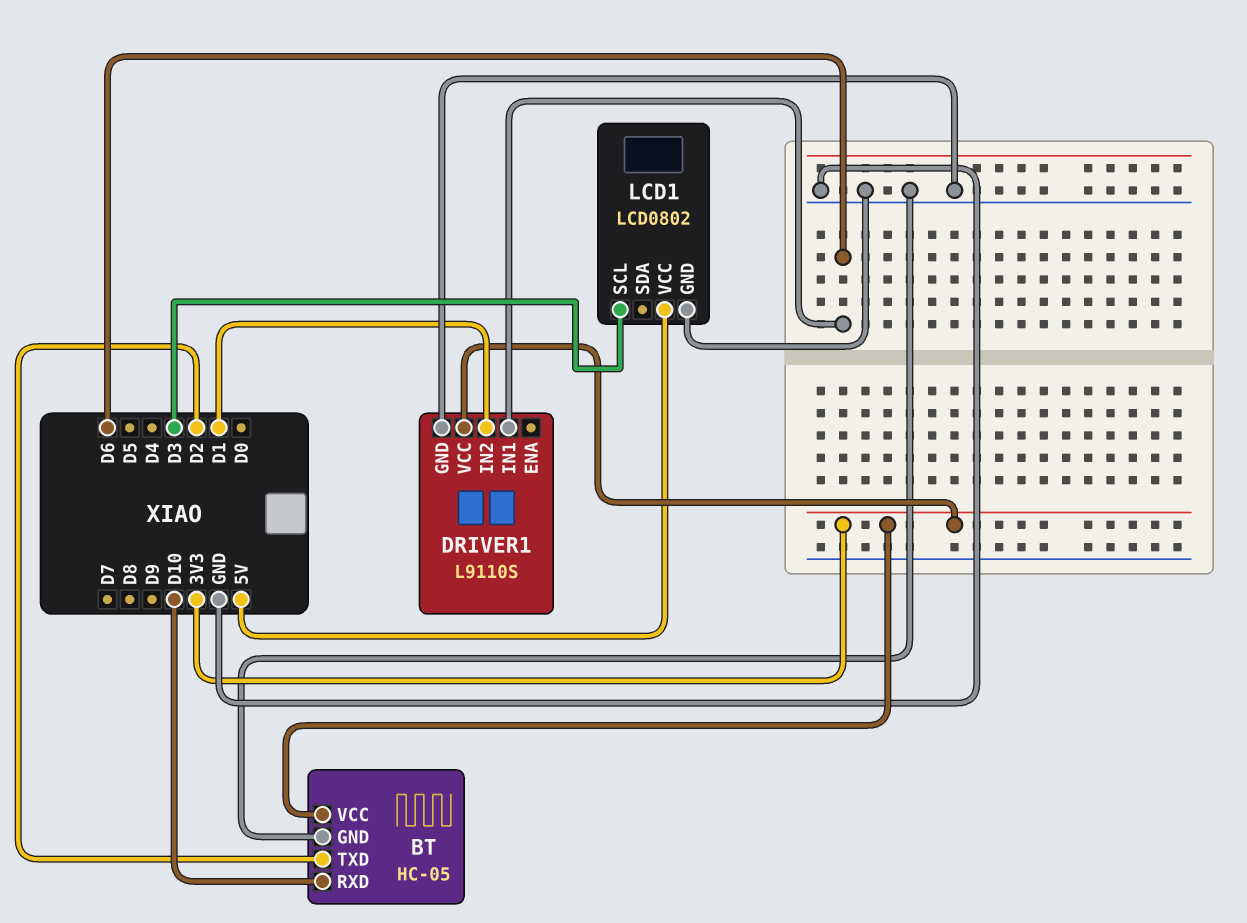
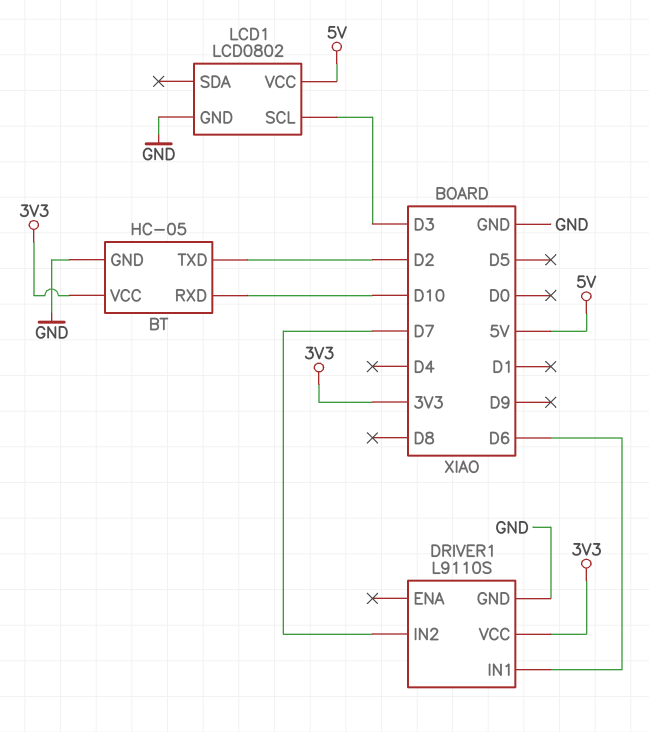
DRIVER1 pin IN2: D1 -> D7

